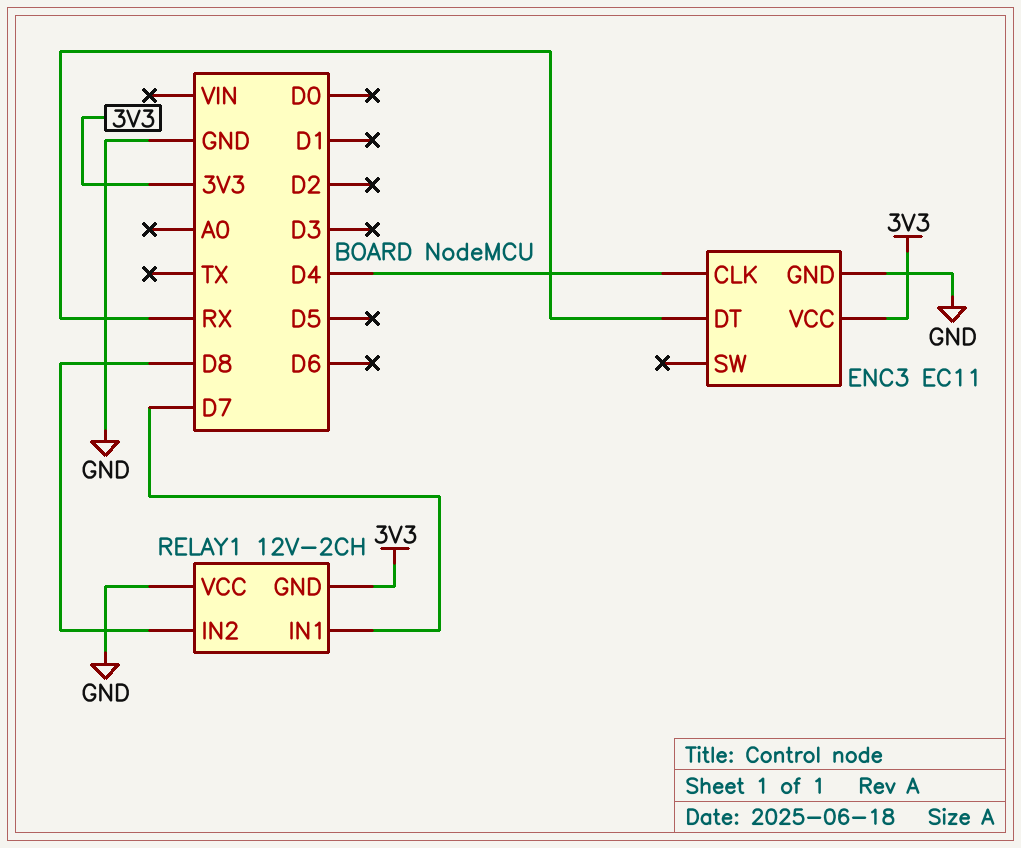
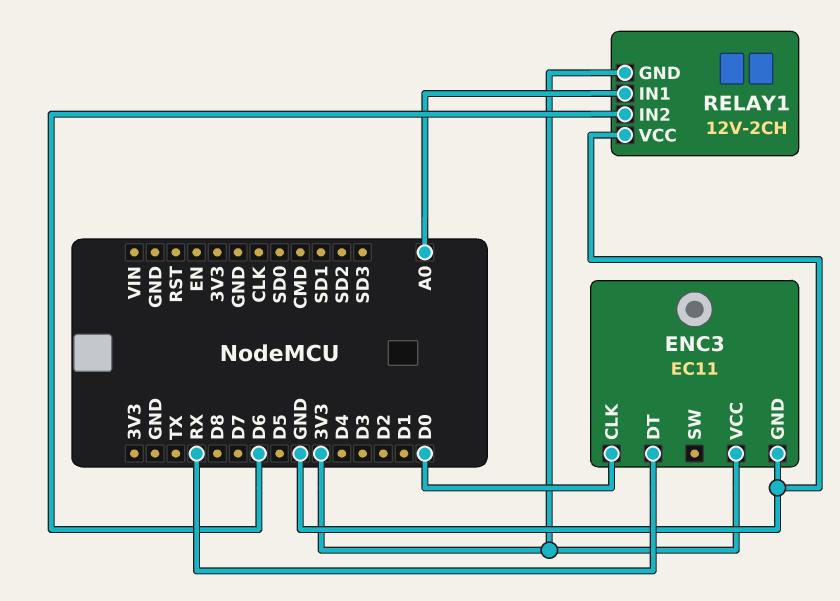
ENC3 pin CLK: D4 -> D0
RELAY1 pin IN1: D7 -> A0
RELAY1 pin IN2: D8 -> D6

